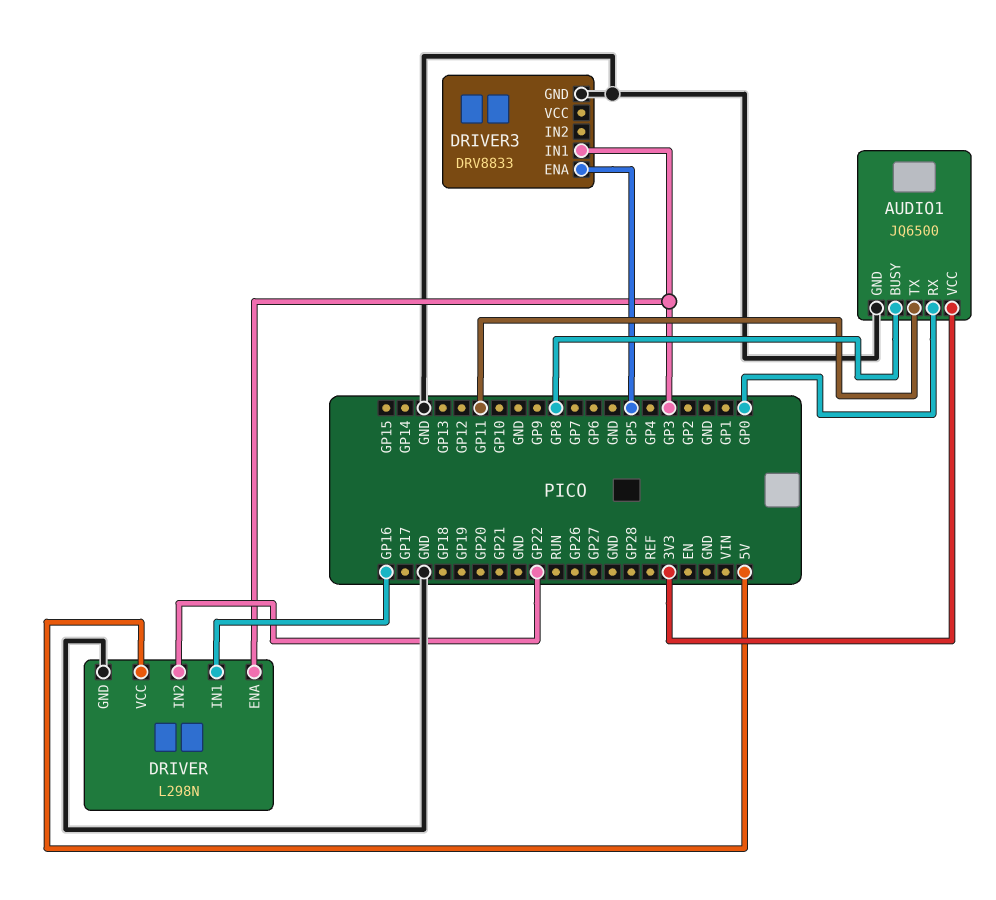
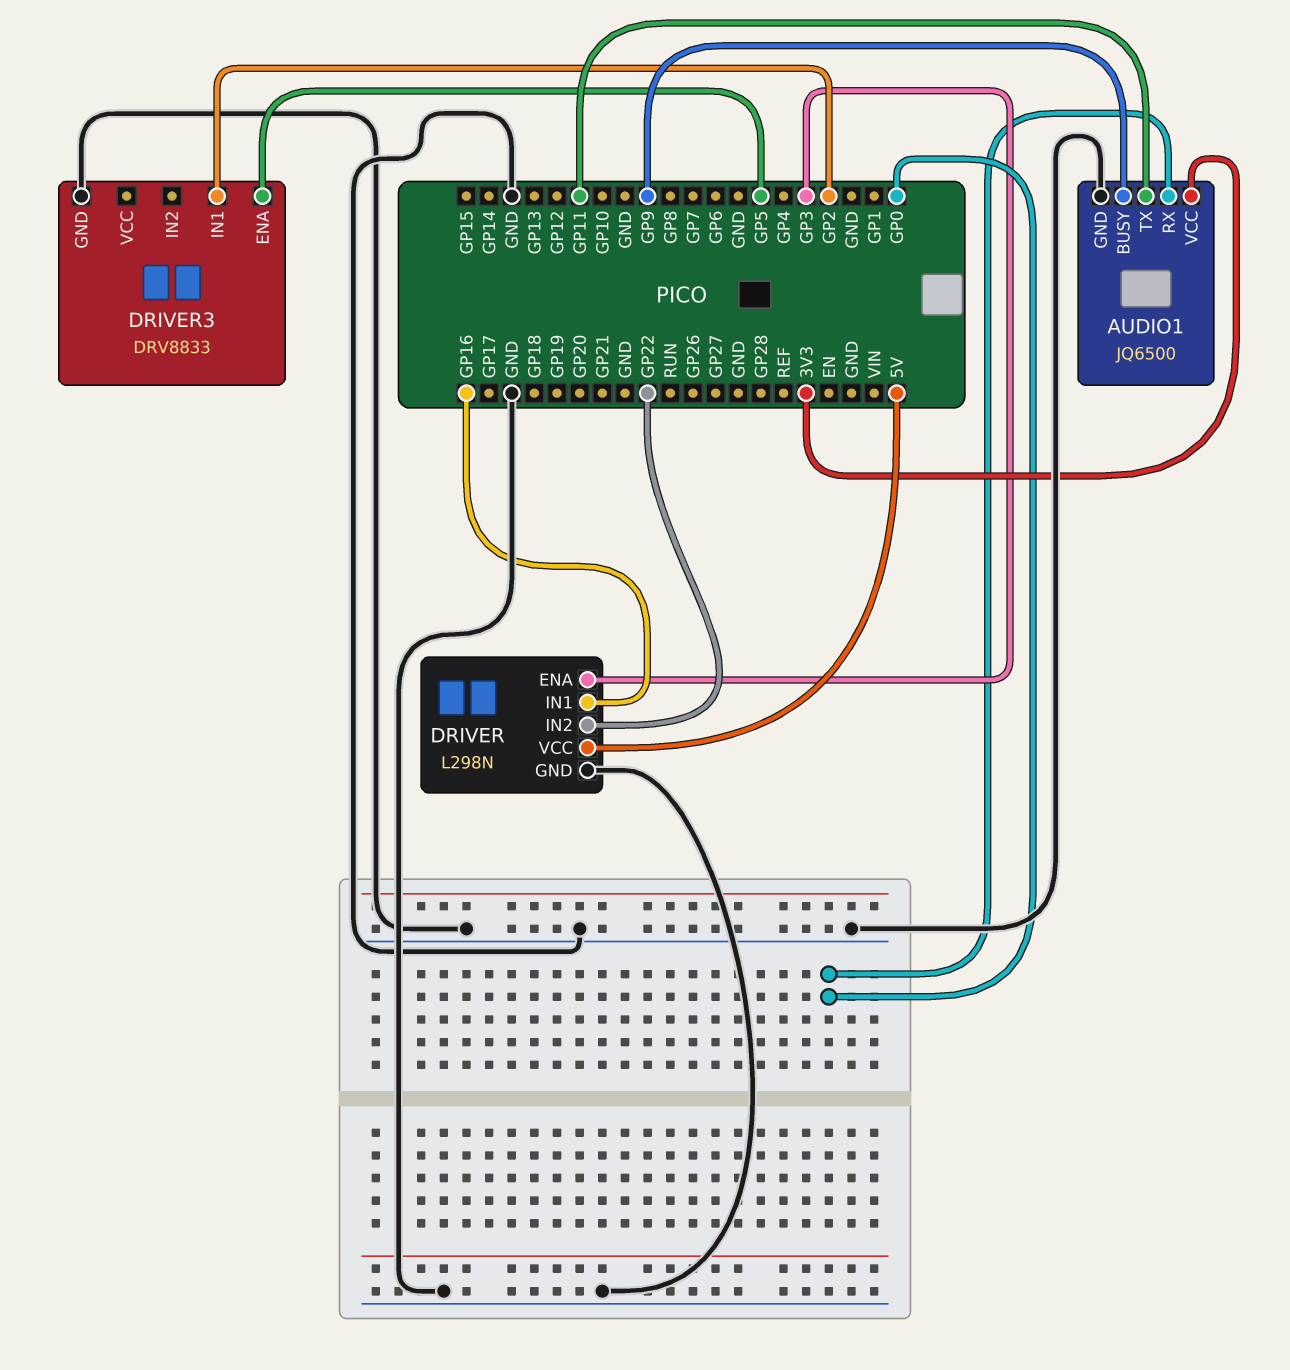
AUDIO1 pin BUSY: GP8 -> GP9
DRIVER3 pin IN1: GP3 -> GP2

